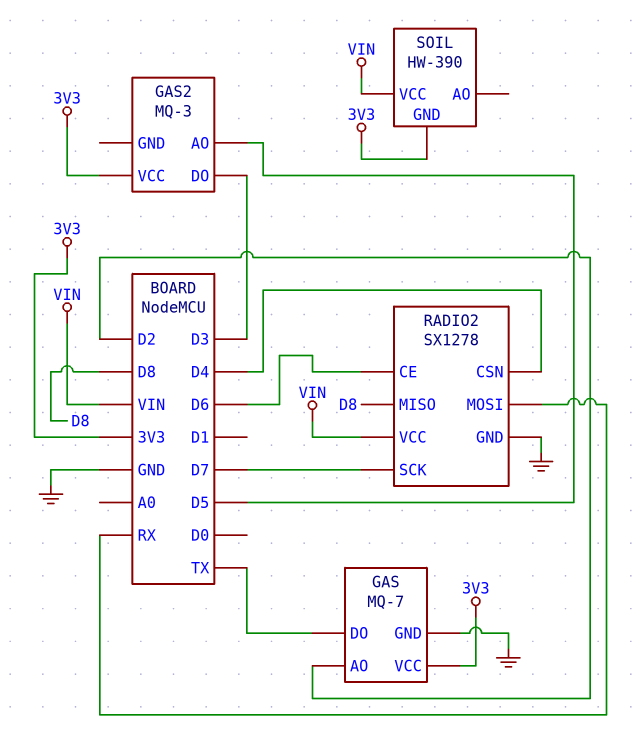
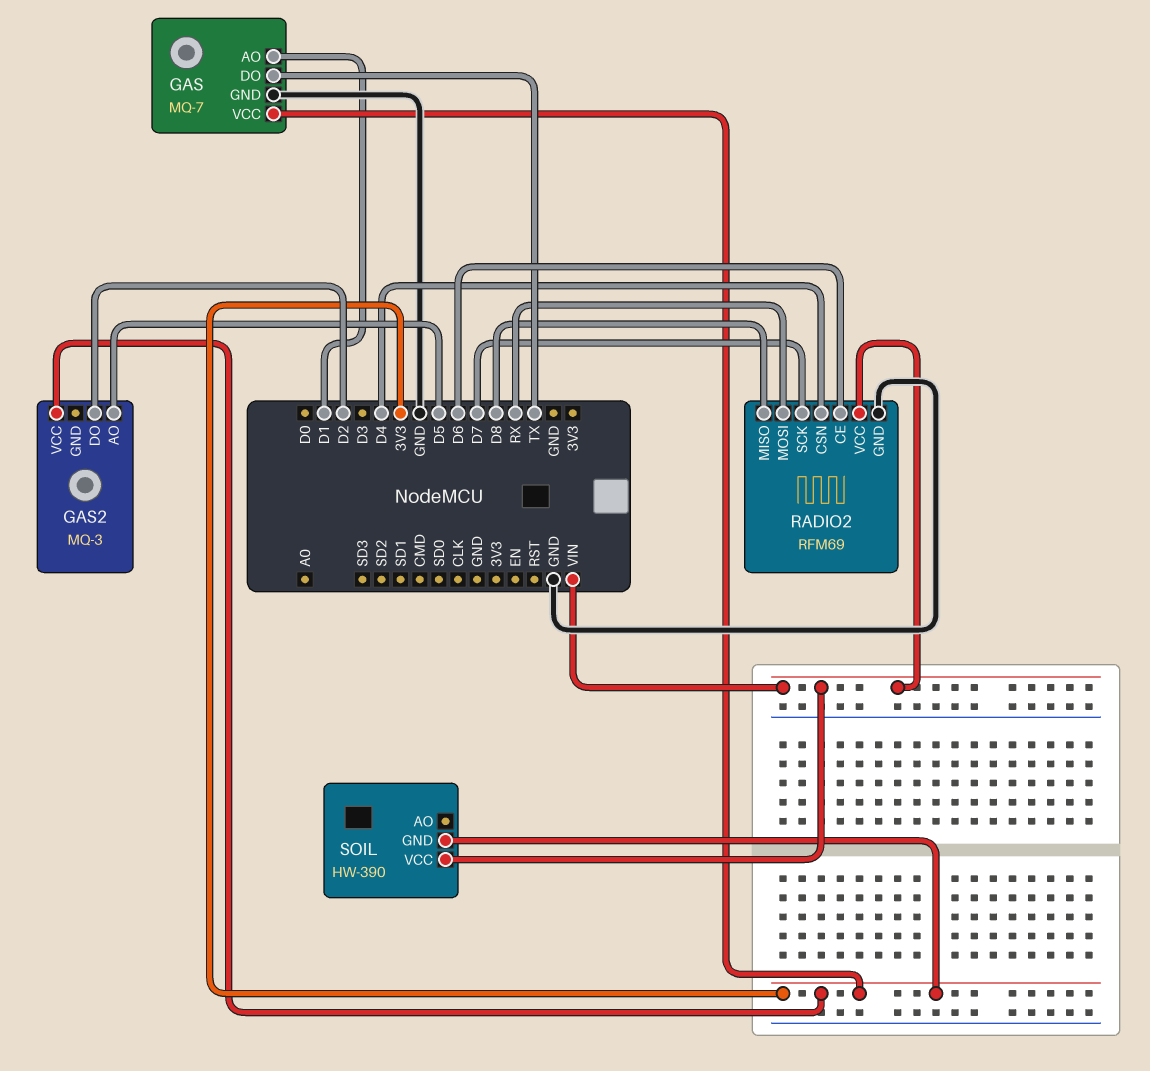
GAS pin AO: D2 -> D1
GAS2 pin DO: D3 -> D2
RADIO2: SX1278 -> RFM69

